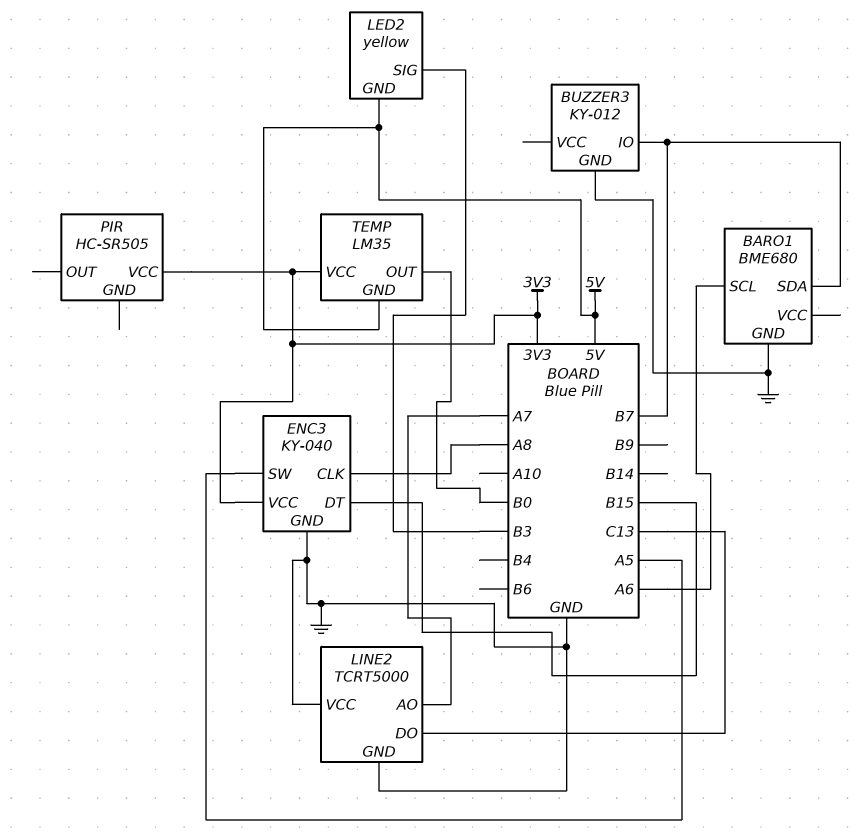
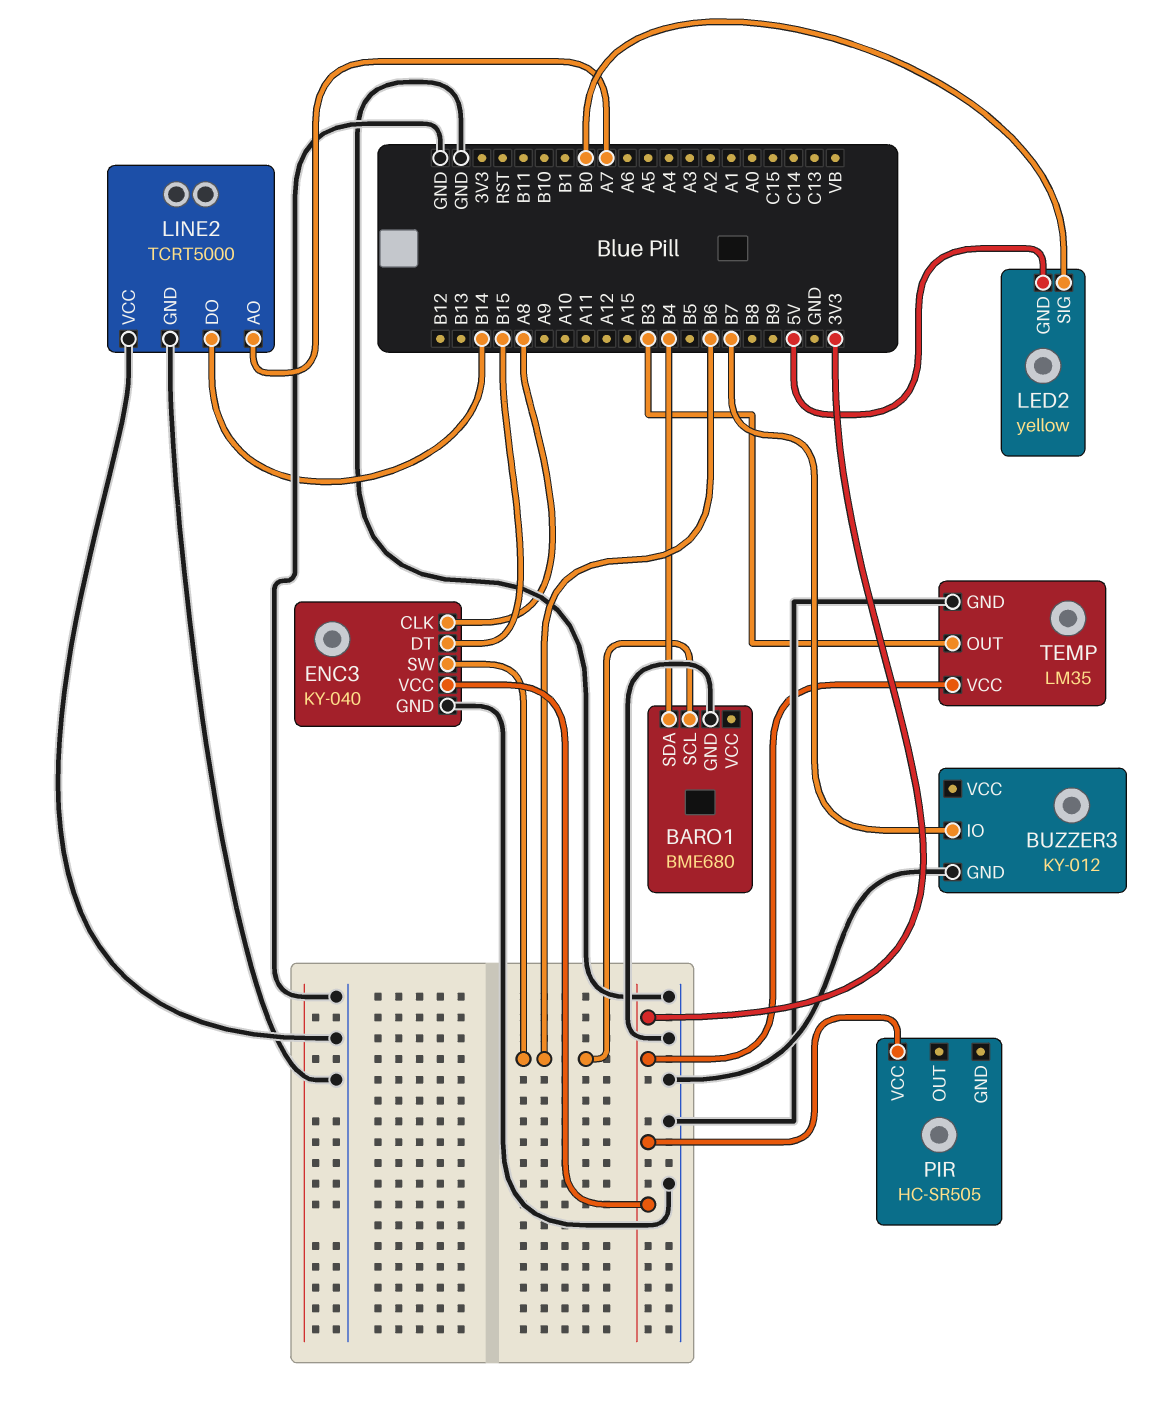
BARO1 pin SCL: A6 -> B6
BARO1 pin SDA: B7 -> B4
ENC3 pin SW: A5 -> B6
LED2 pin SIG: B3 -> B0
LINE2 pin DO: C13 -> B14
TEMP pin GND: 5V -> GND
TEMP pin OUT: B0 -> B3

